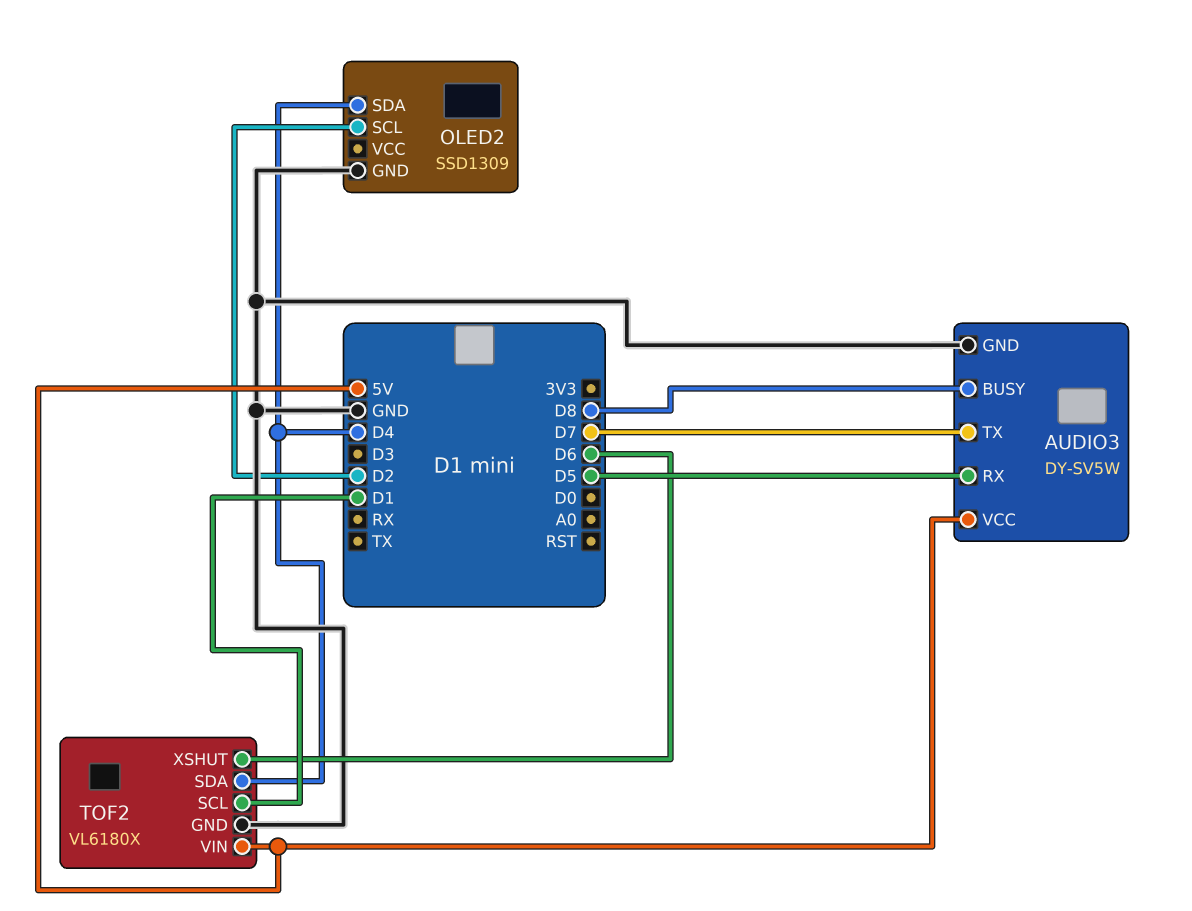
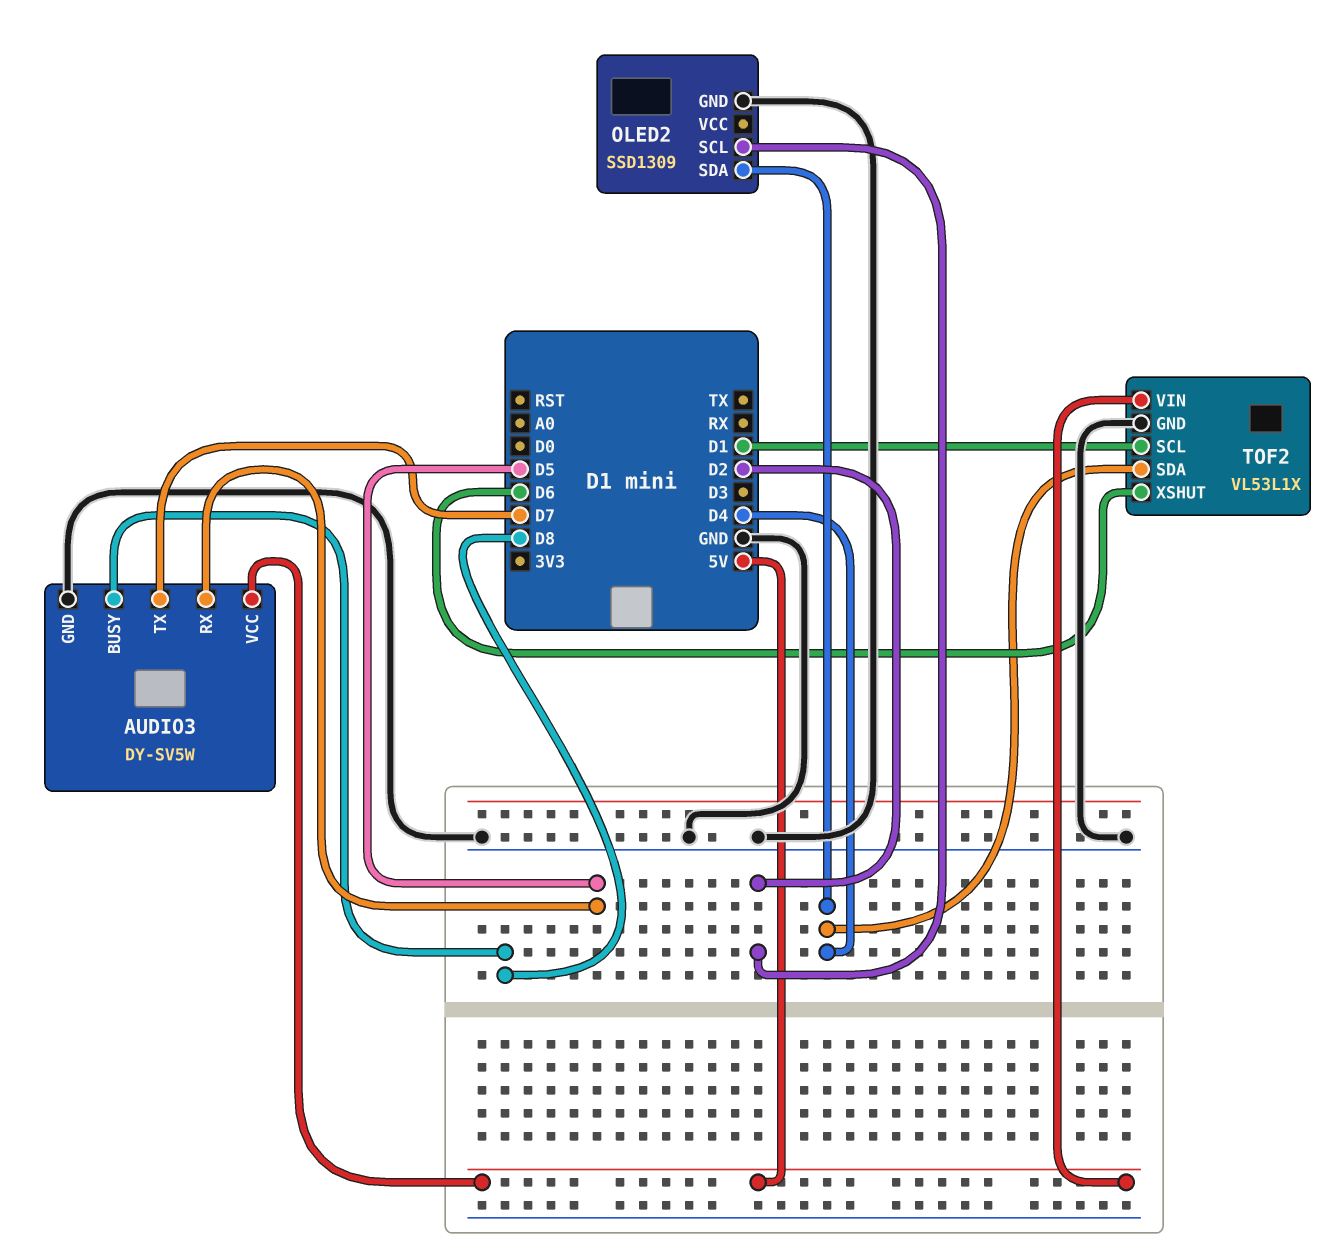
TOF2: VL6180X -> VL53L1X

